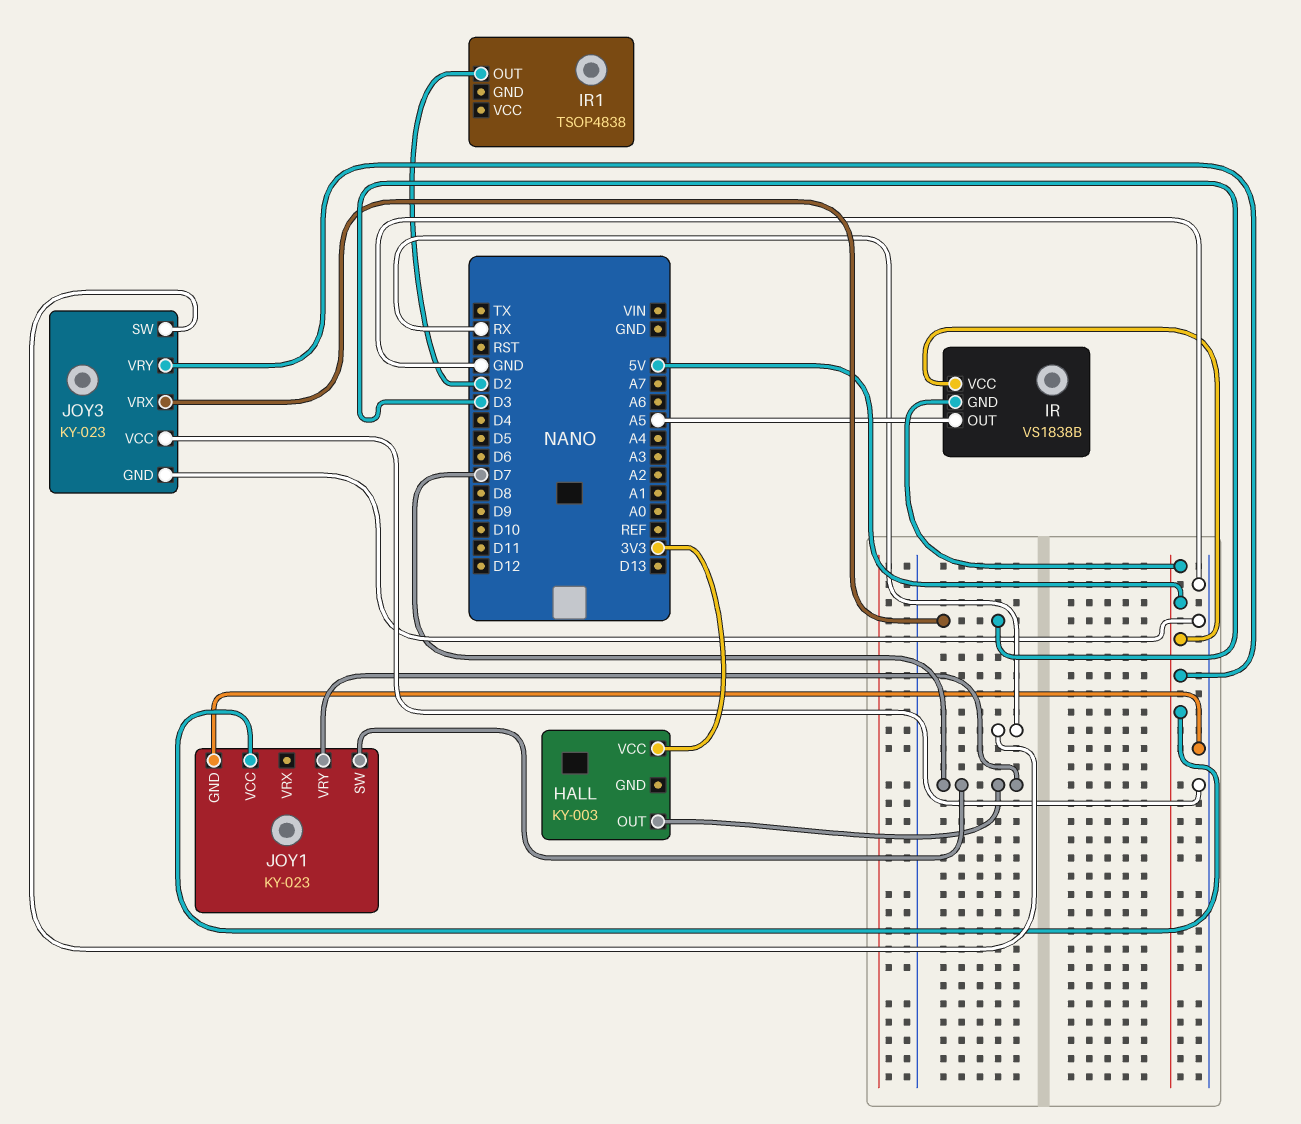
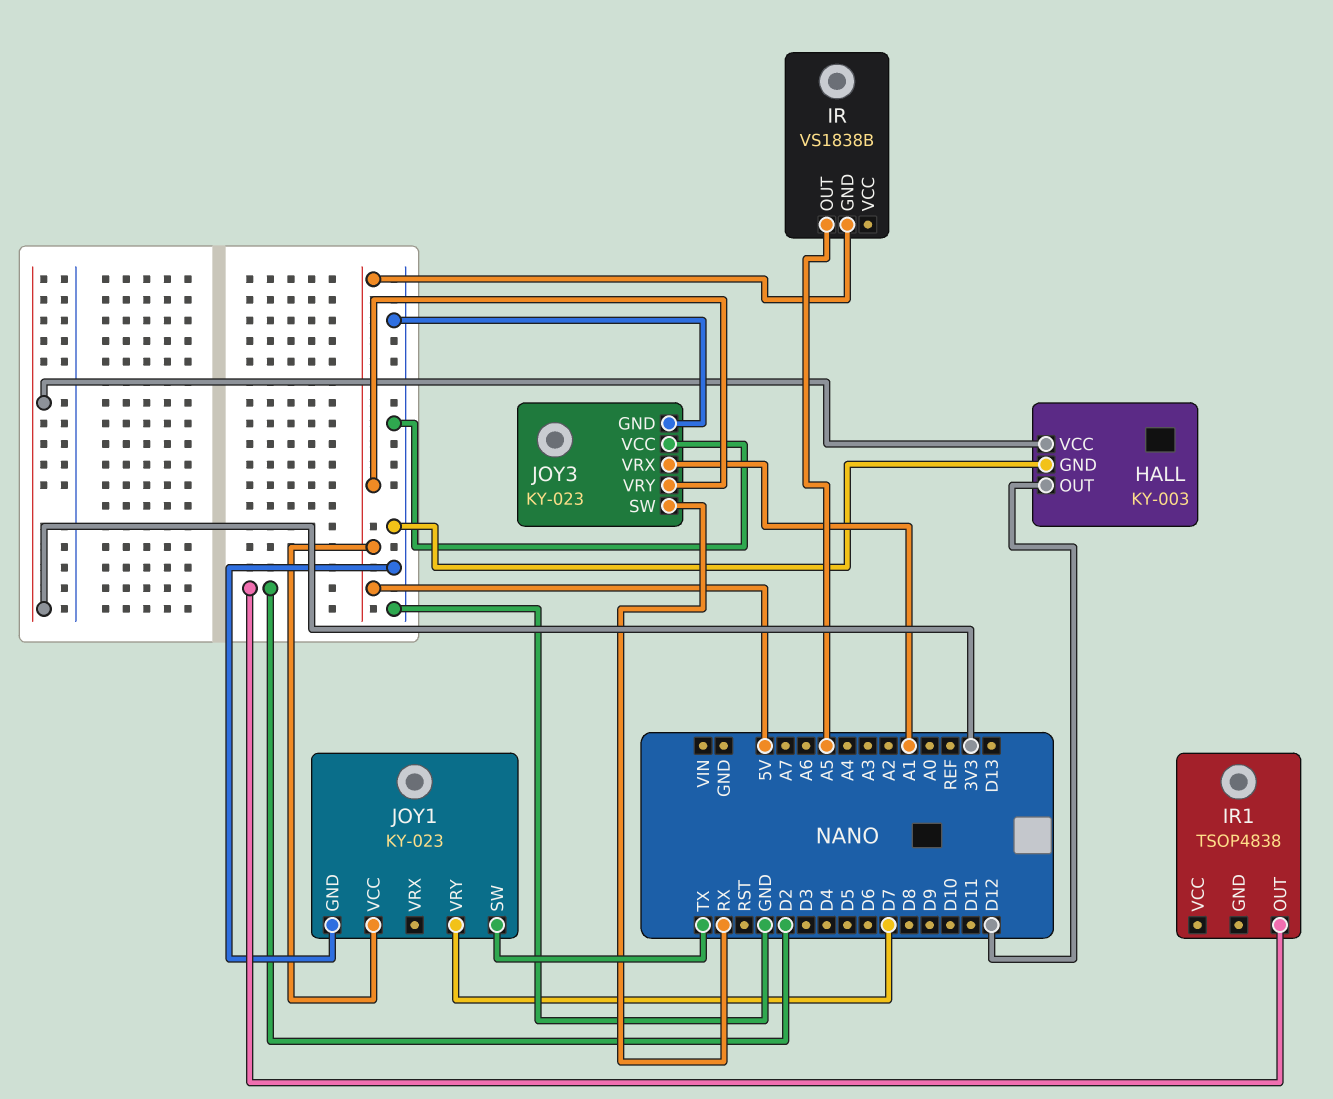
HALL pin GND: none -> GND
HALL pin OUT: D7 -> D12
IR pin VCC: 5V -> none
JOY1 pin SW: D7 -> TX
JOY3 pin VRX: D3 -> A1

